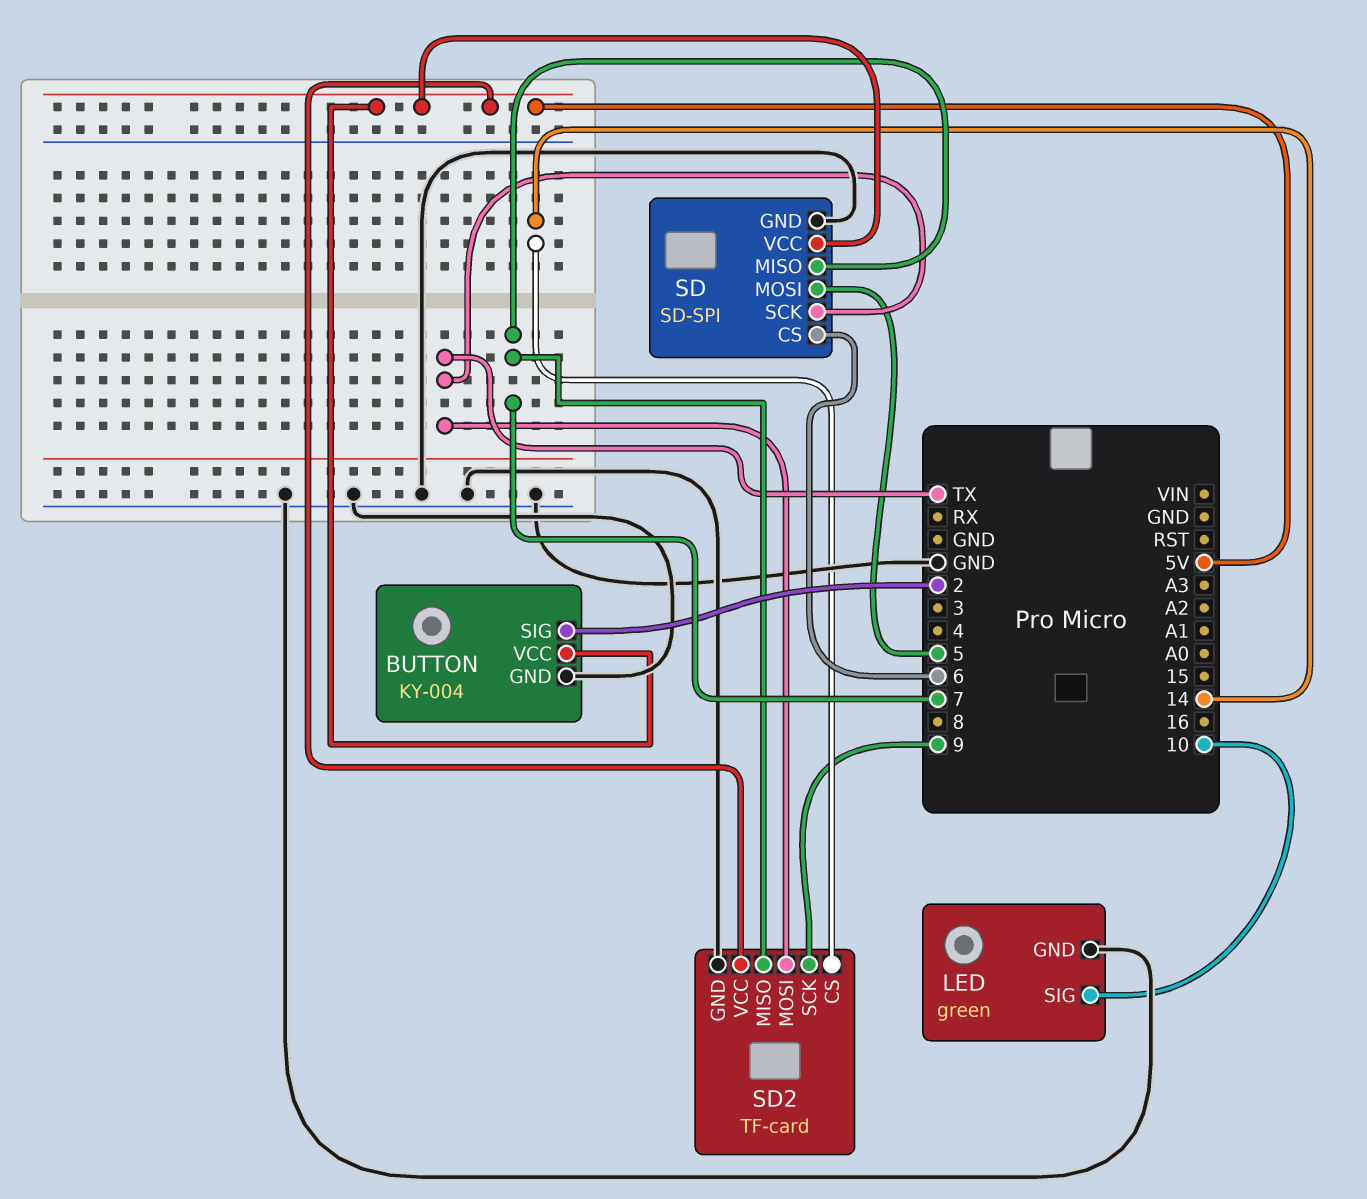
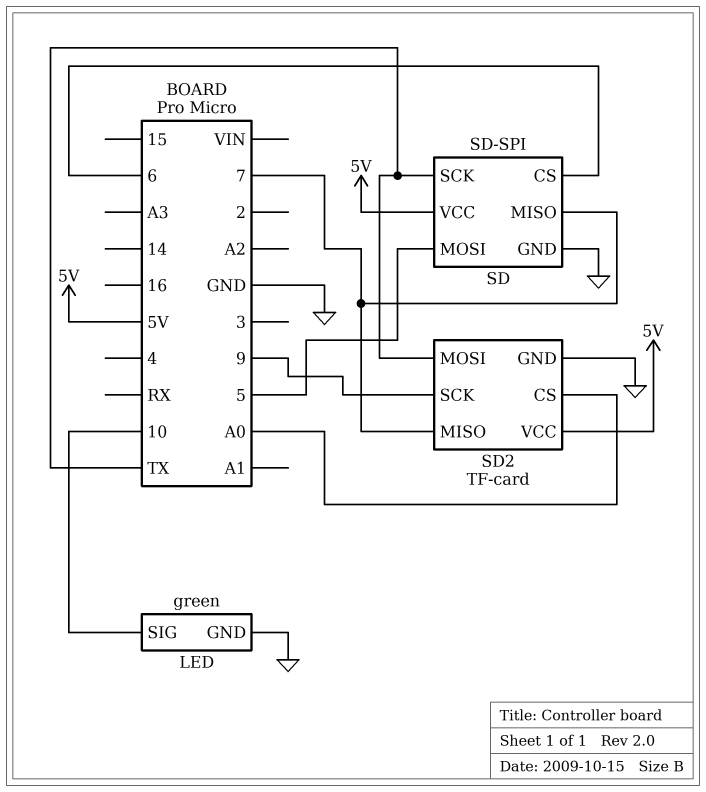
BUTTON: KY-004 -> none
BUTTON pin GND: GND -> none
BUTTON pin SIG: 2 -> none
BUTTON pin VCC: 5V -> none
SD2 pin CS: 14 -> A0

